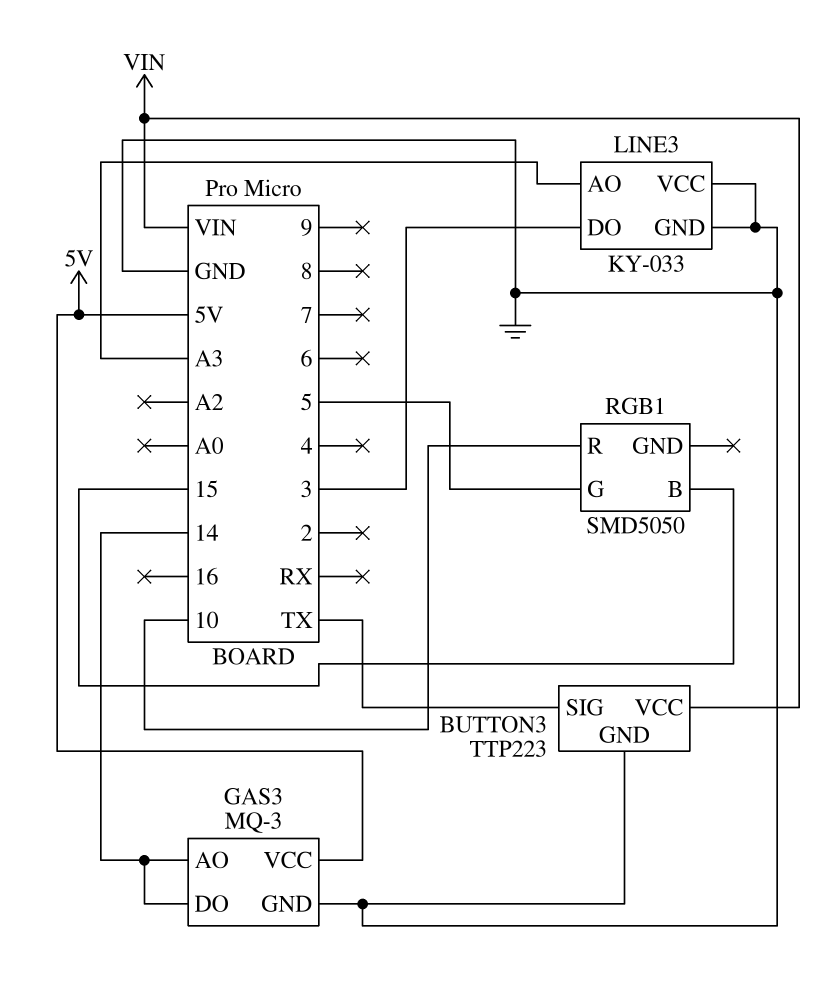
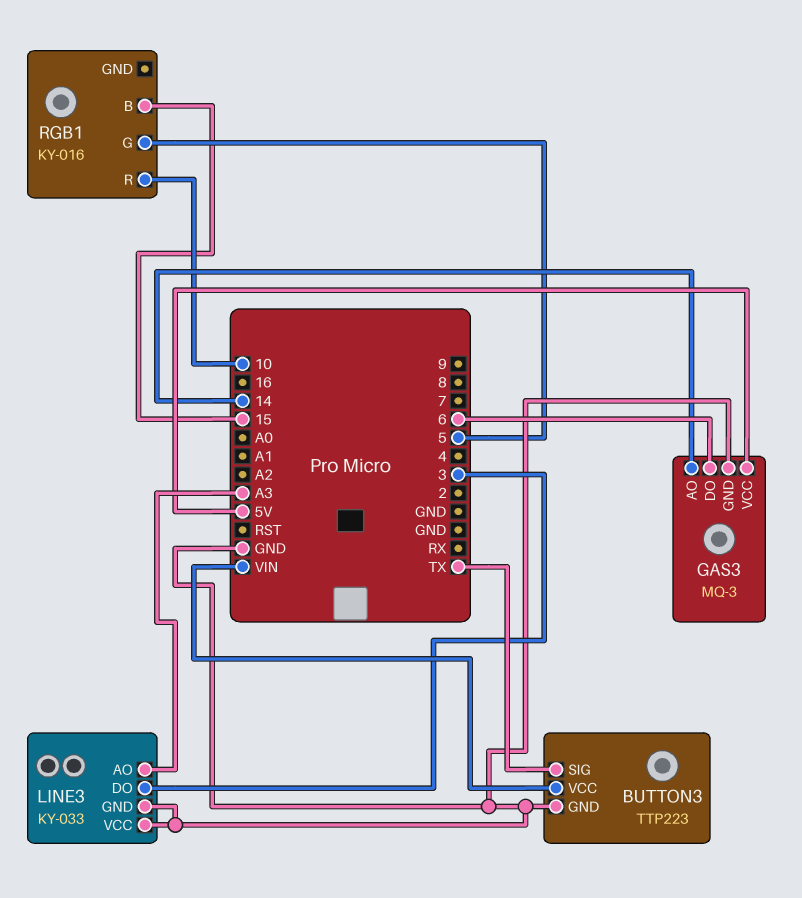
GAS3 pin DO: 14 -> 6
RGB1: SMD5050 -> KY-016

